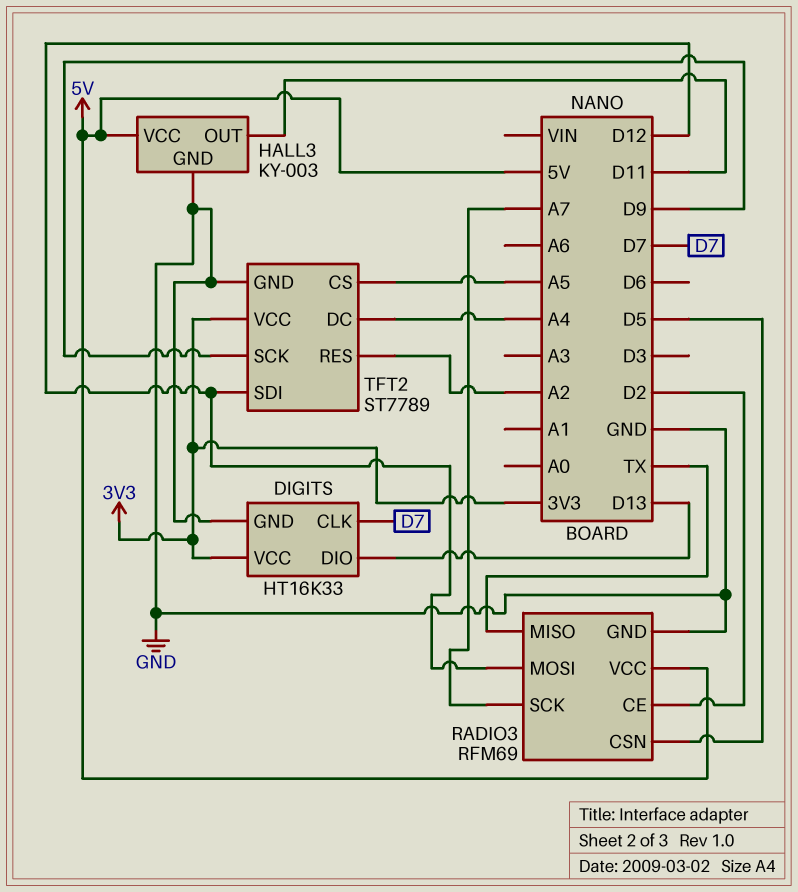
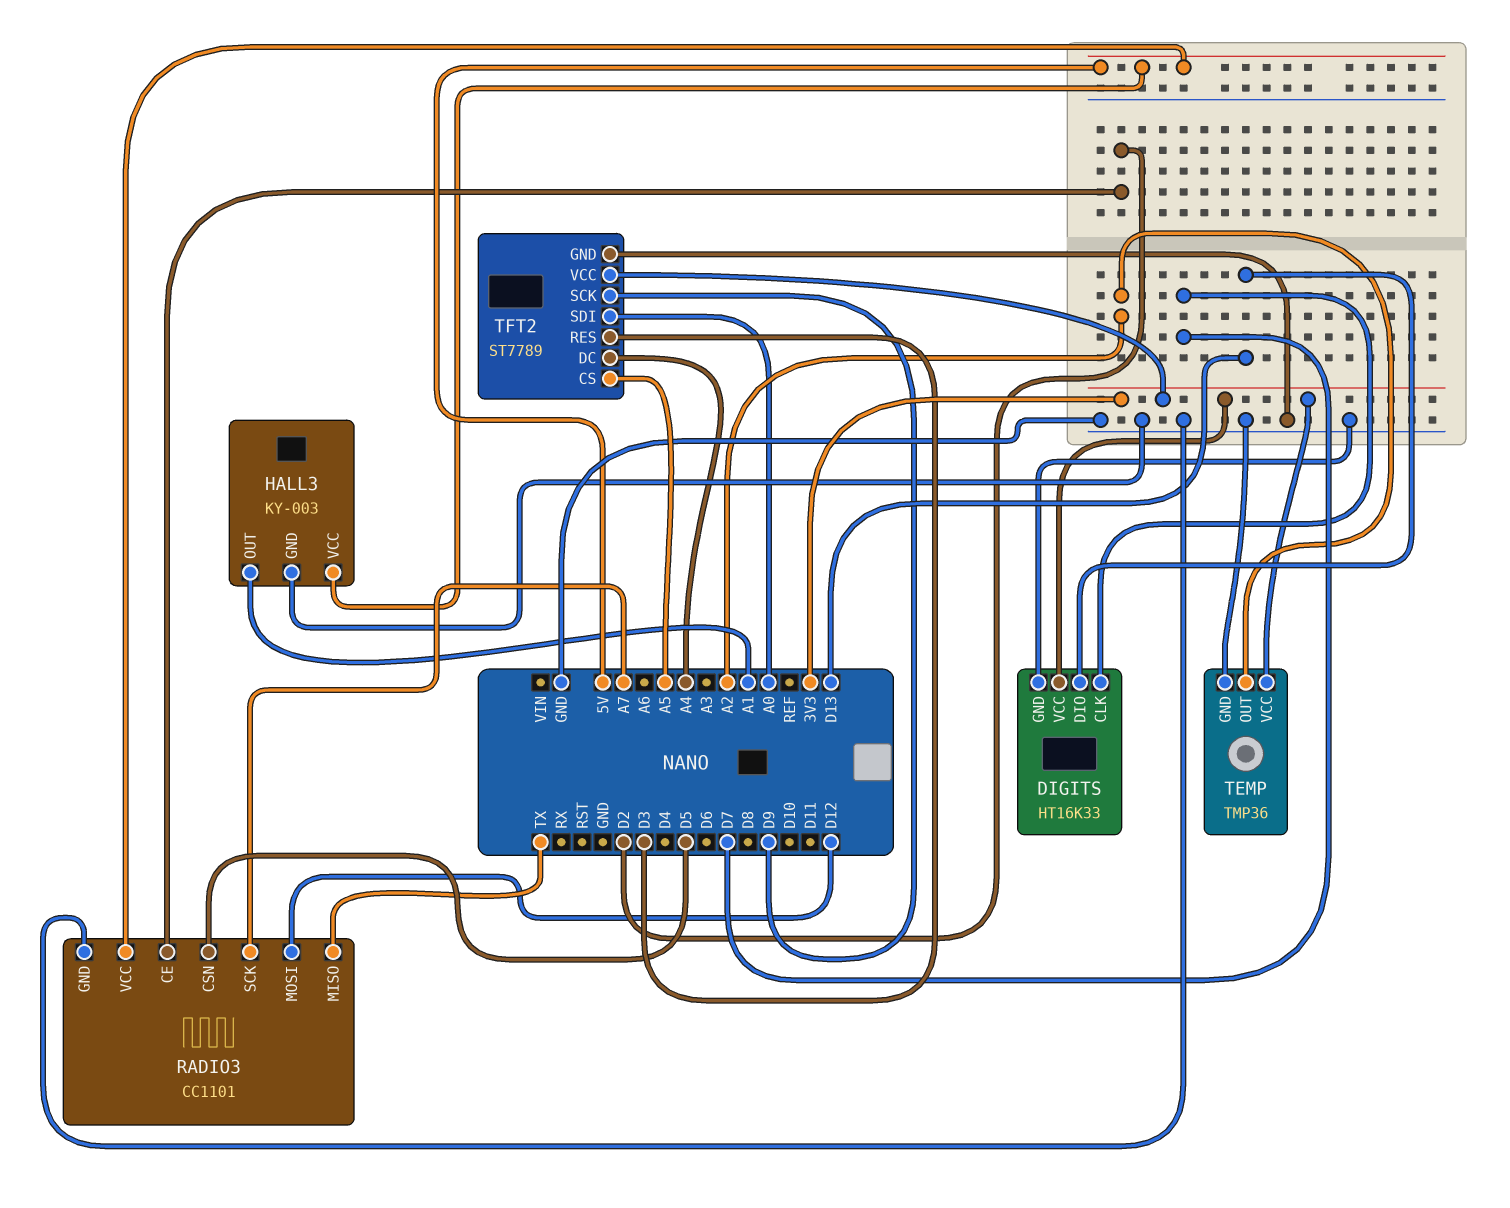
HALL3 pin OUT: D11 -> A1
RADIO3: RFM69 -> CC1101
TEMP: none -> TMP36
TEMP pin GND: none -> GND
TEMP pin OUT: none -> A2
TEMP pin VCC: none -> 3V3
TFT2 pin RES: A2 -> D3
TFT2 pin SDI: D12 -> A0

